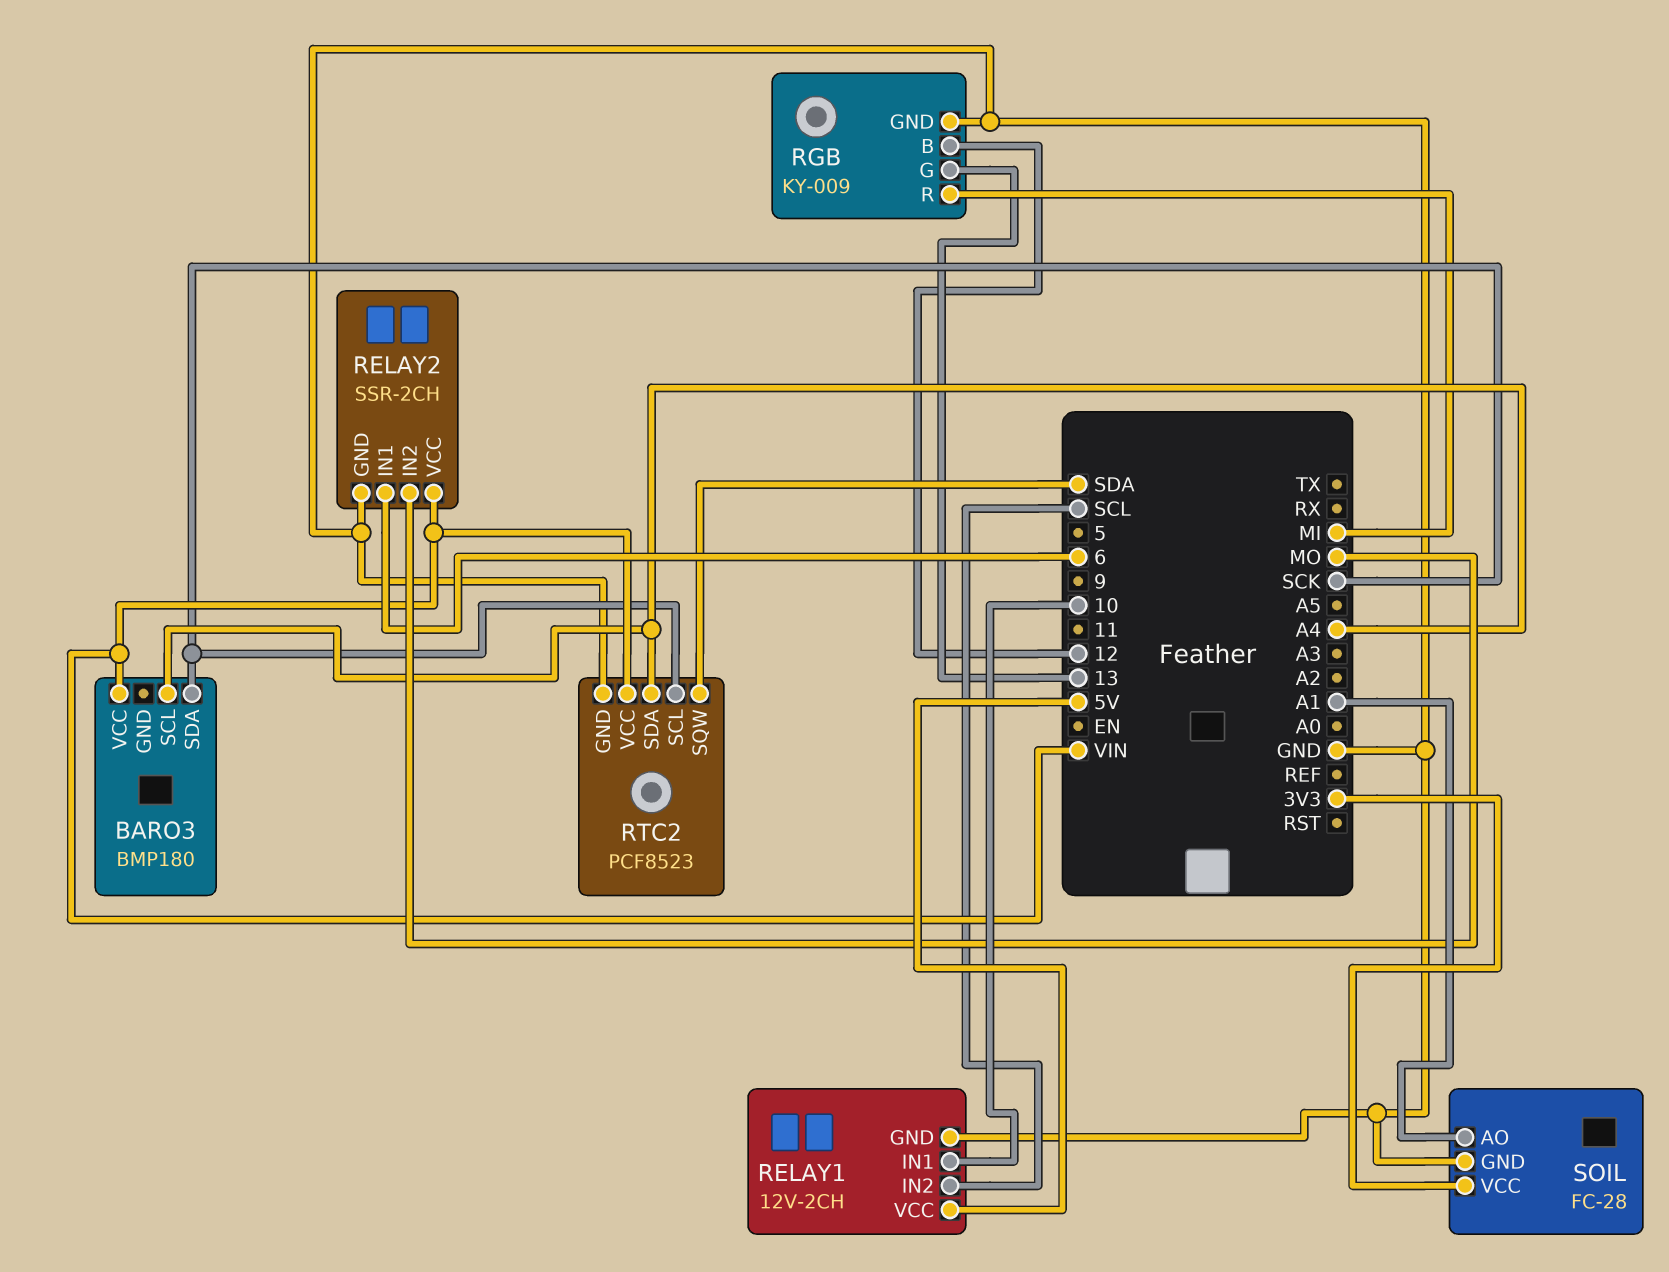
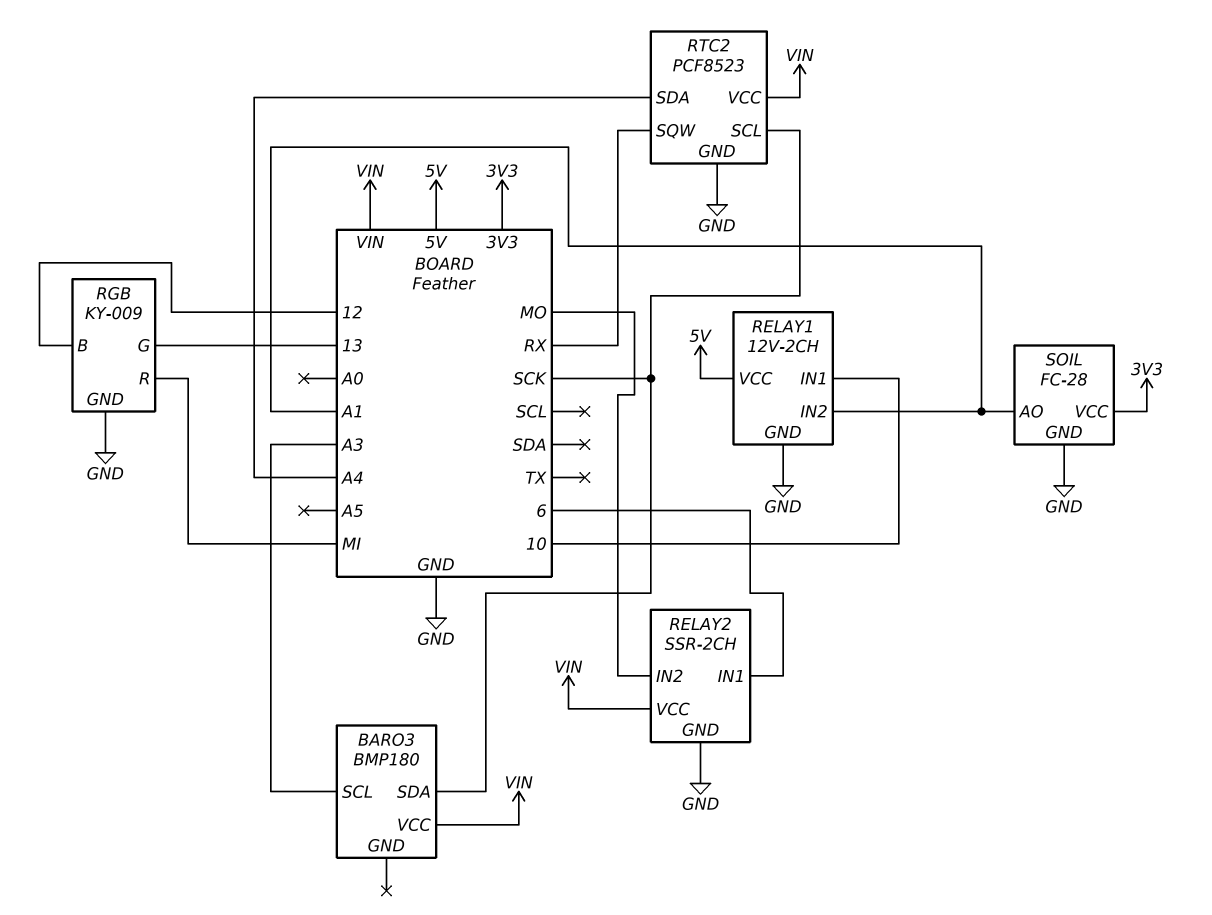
BARO3 pin SCL: A4 -> A3
RELAY1 pin IN2: SCL -> A1
RTC2 pin SQW: SDA -> RX

